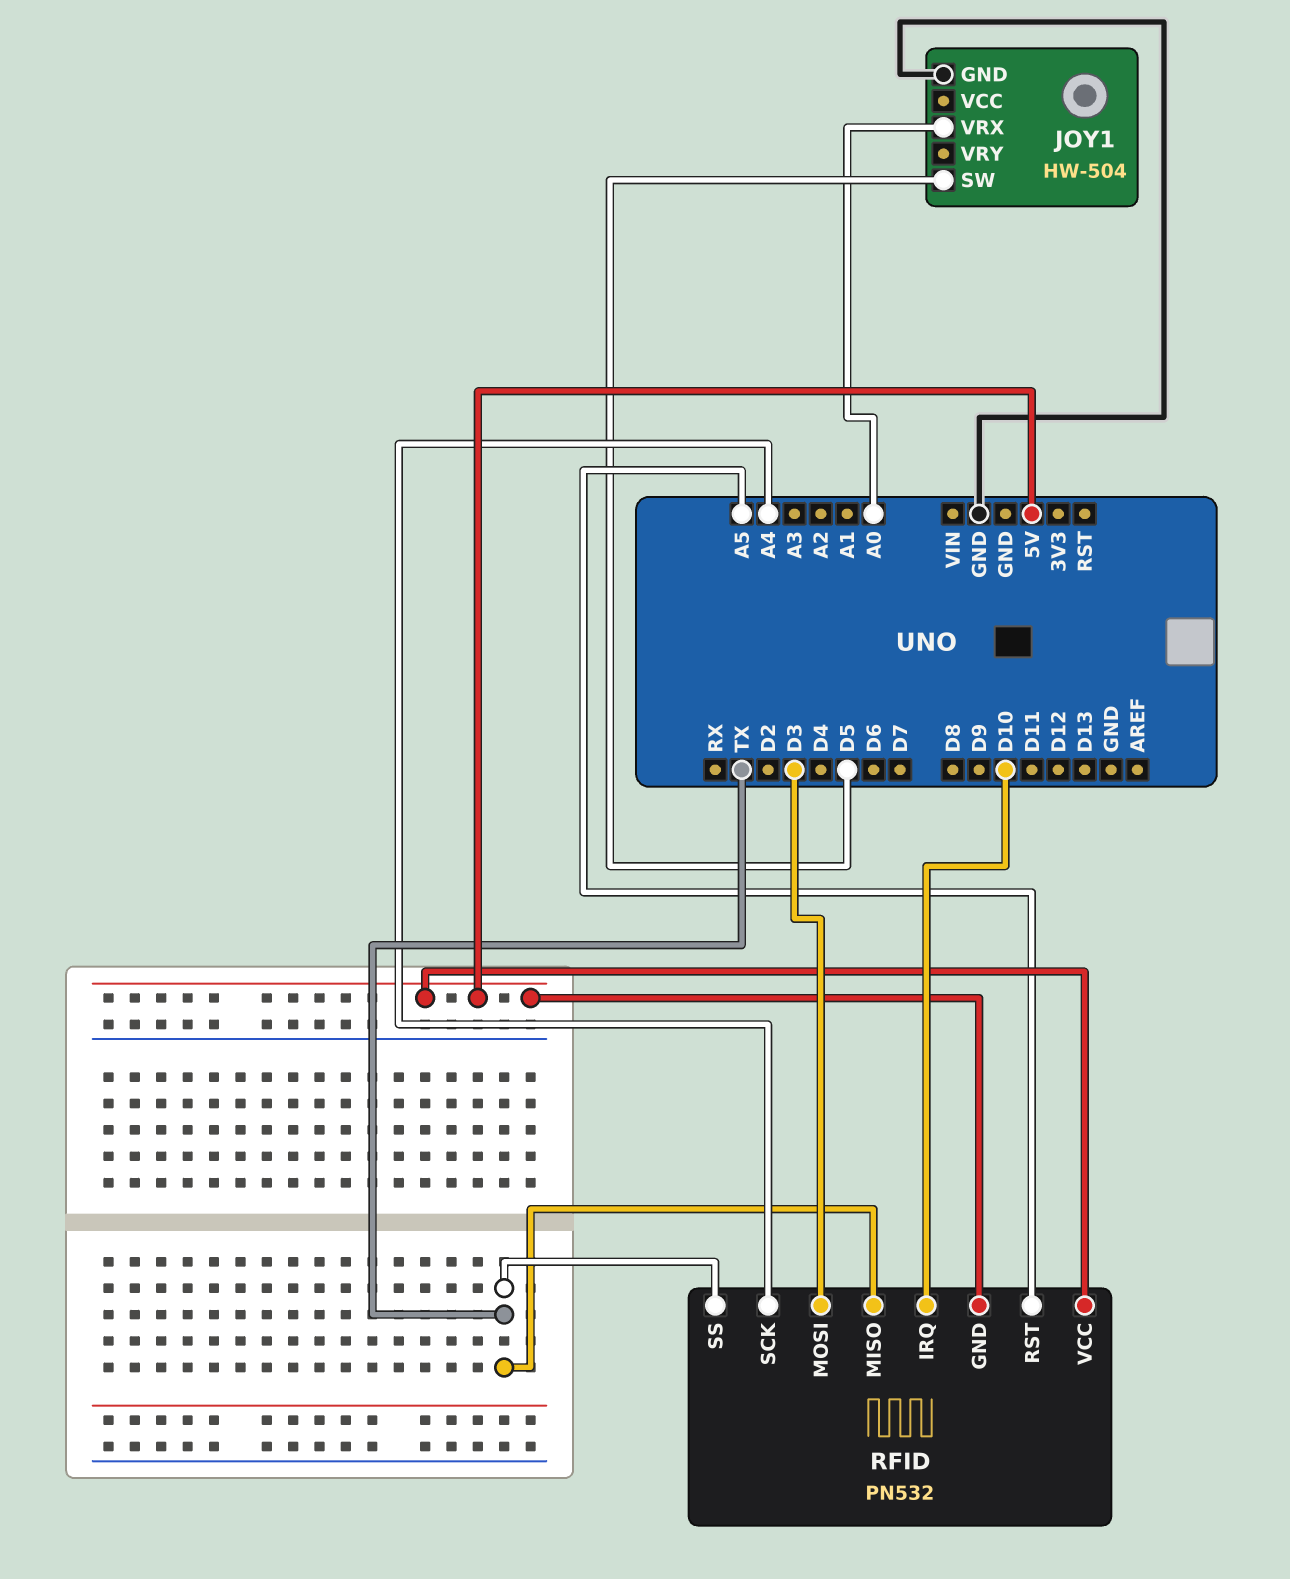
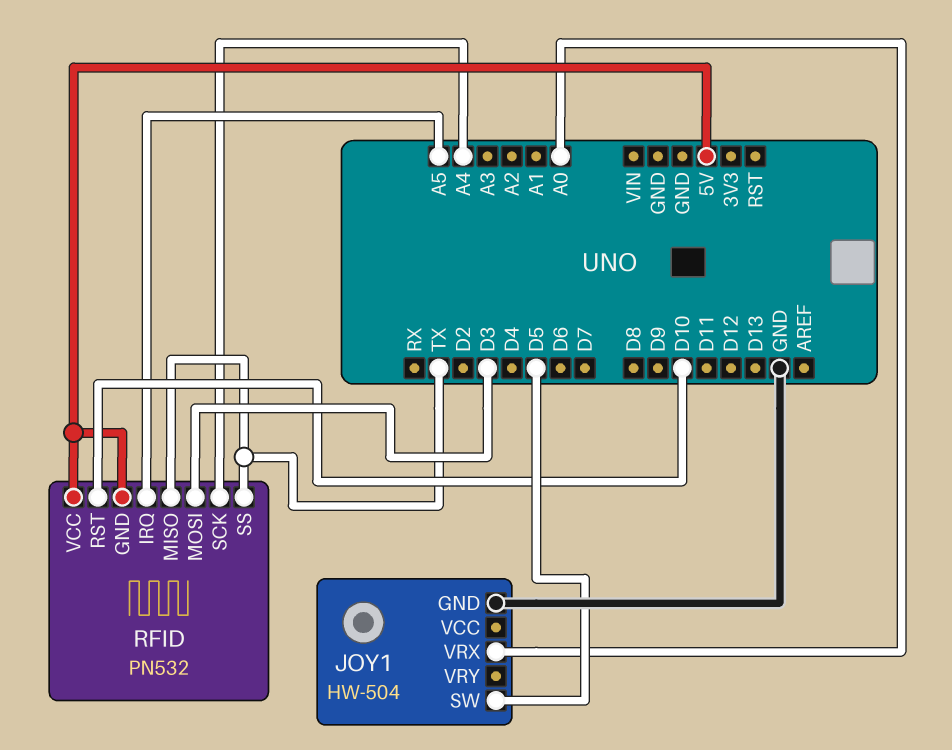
RFID pin IRQ: D10 -> A5
RFID pin RST: A5 -> D10

